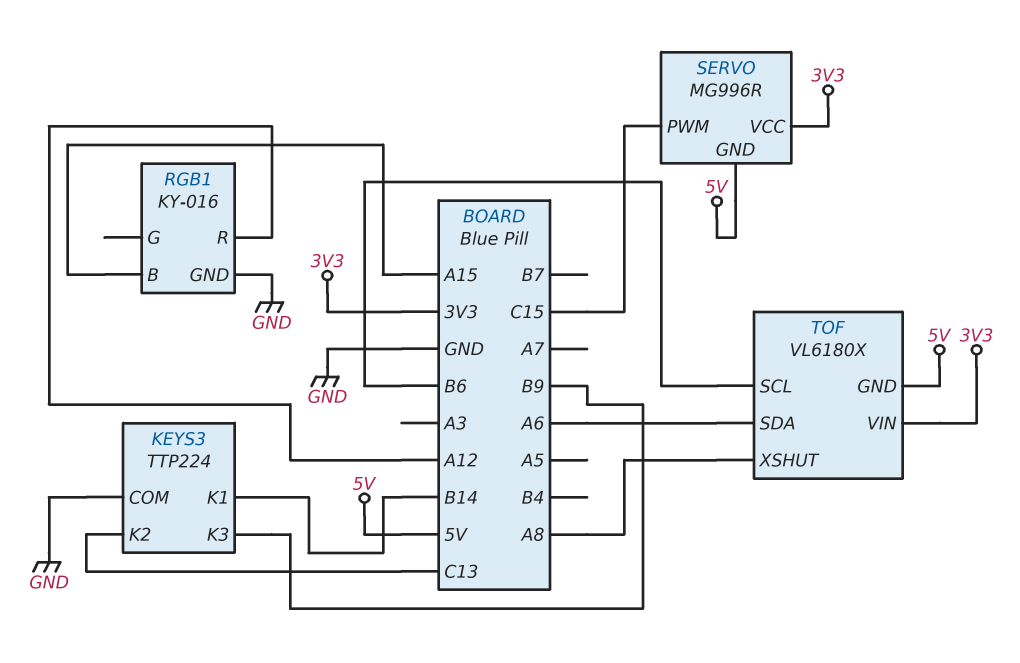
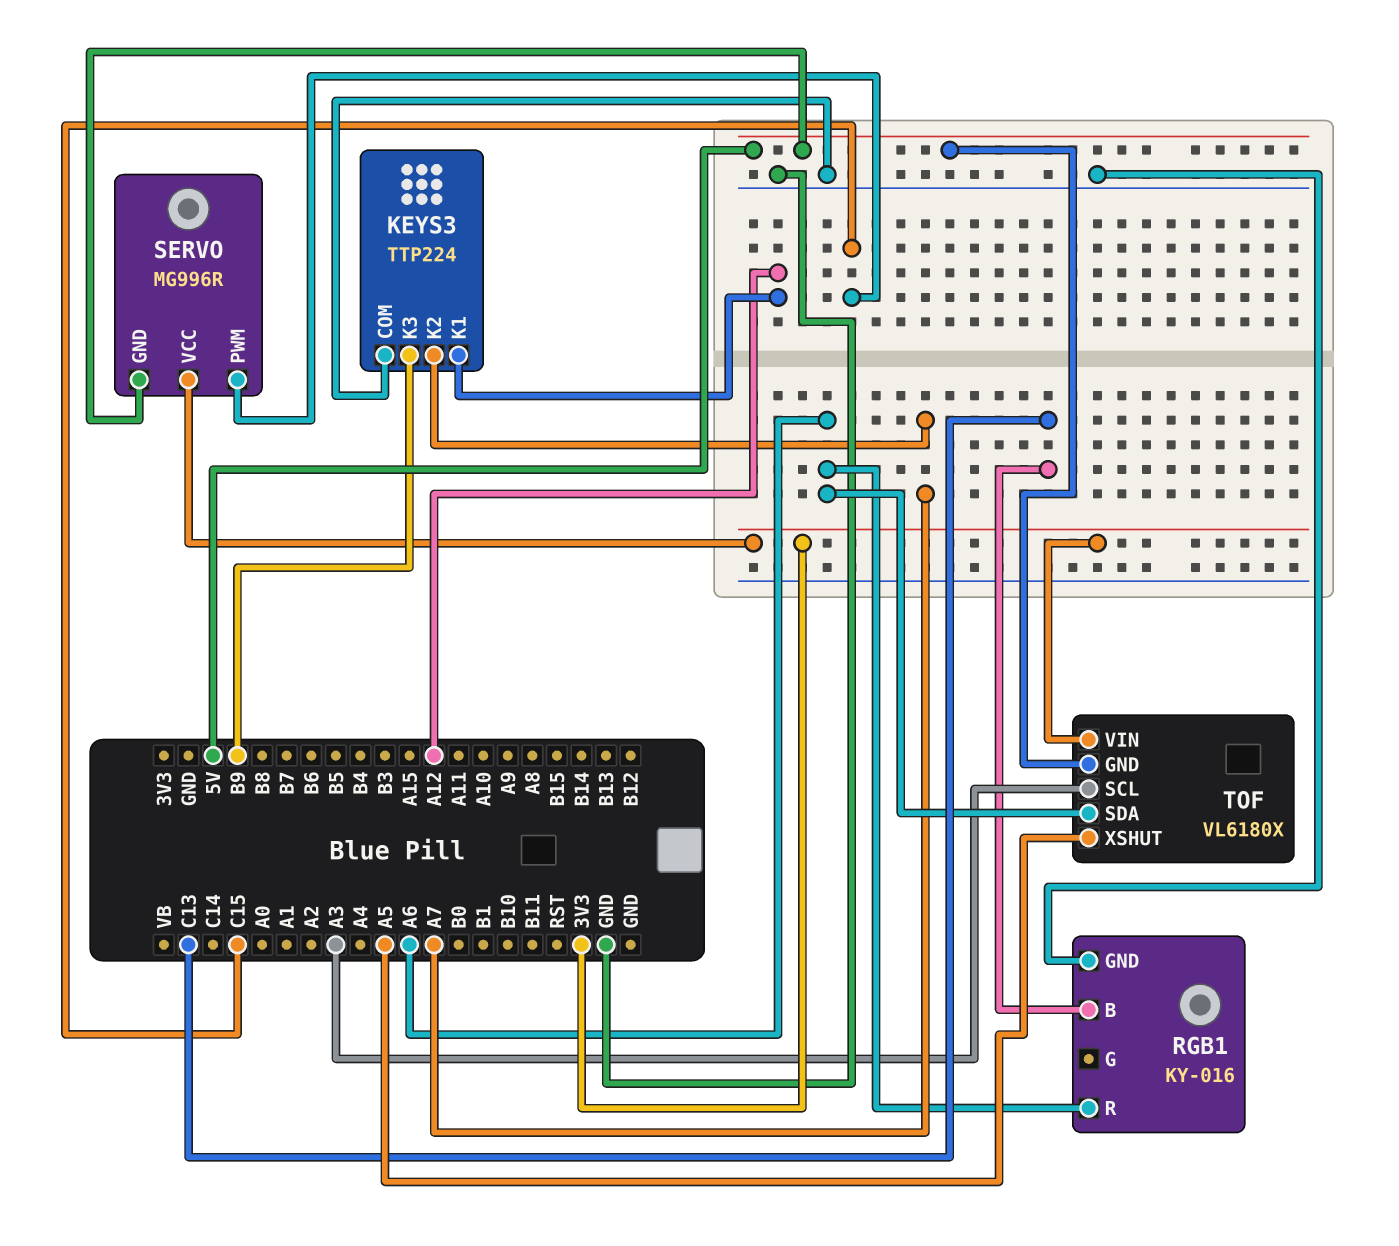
KEYS3 pin K1: B14 -> A12
KEYS3 pin K2: C13 -> A7
RGB1 pin B: A15 -> C13
RGB1 pin R: A12 -> A6
TOF pin SCL: B6 -> A3
TOF pin XSHUT: A8 -> A5

